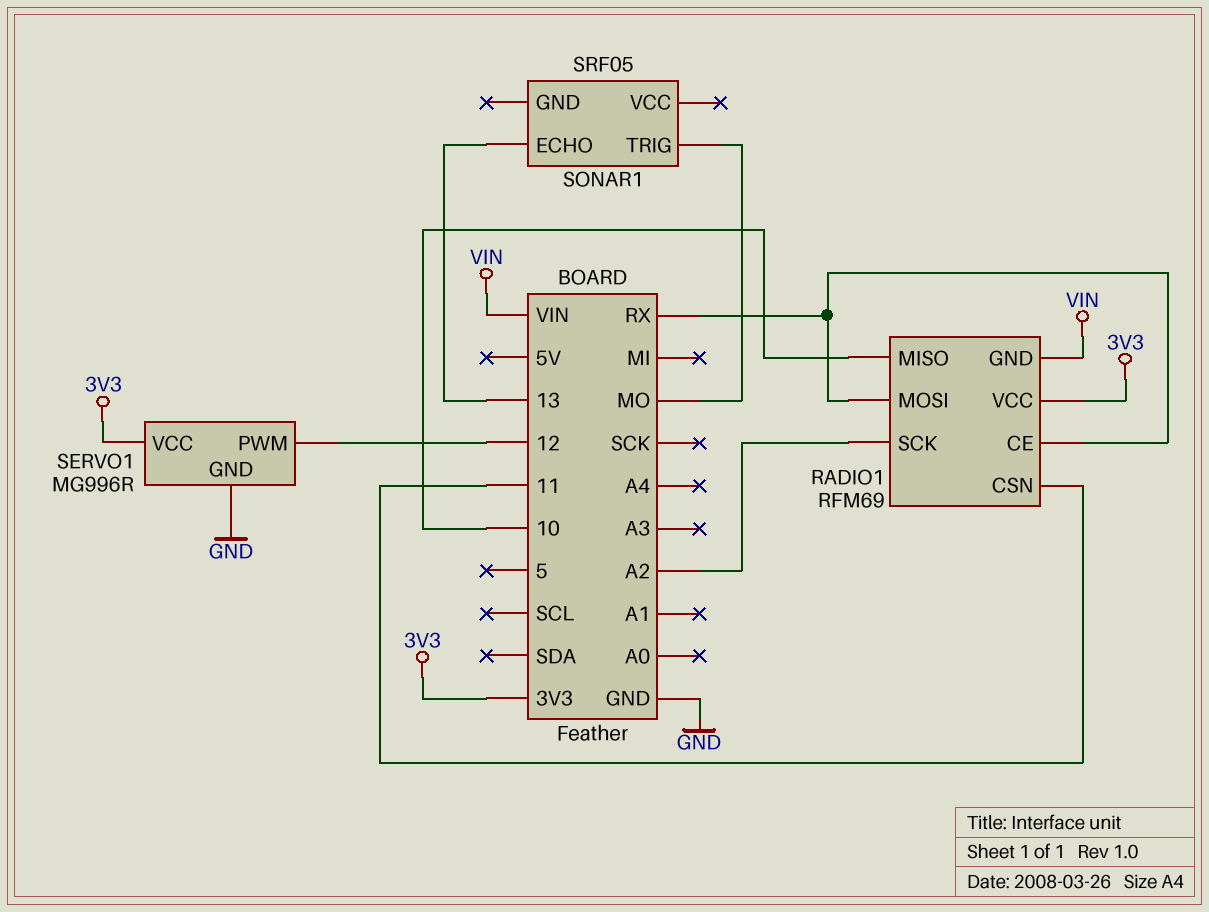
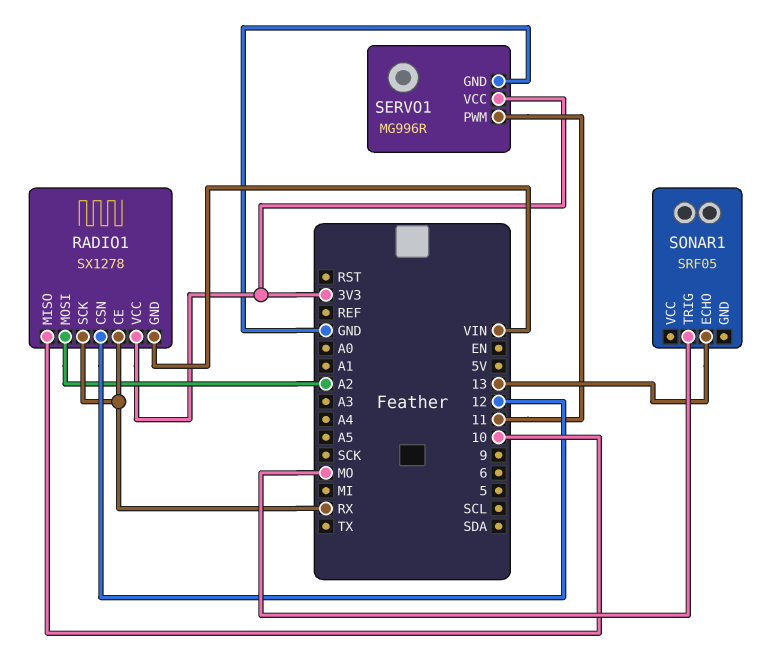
RADIO1: RFM69 -> SX1278
RADIO1 pin CSN: 11 -> 12
RADIO1 pin MOSI: RX -> A2
RADIO1 pin SCK: A2 -> RX
SERVO1 pin PWM: 12 -> 11

